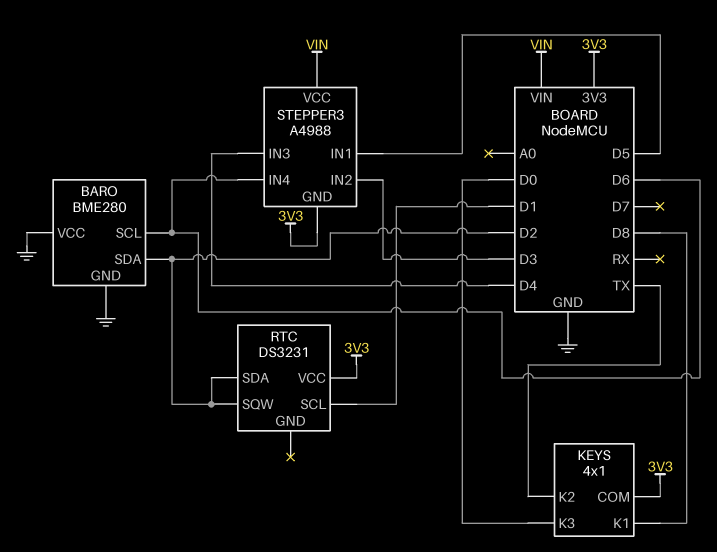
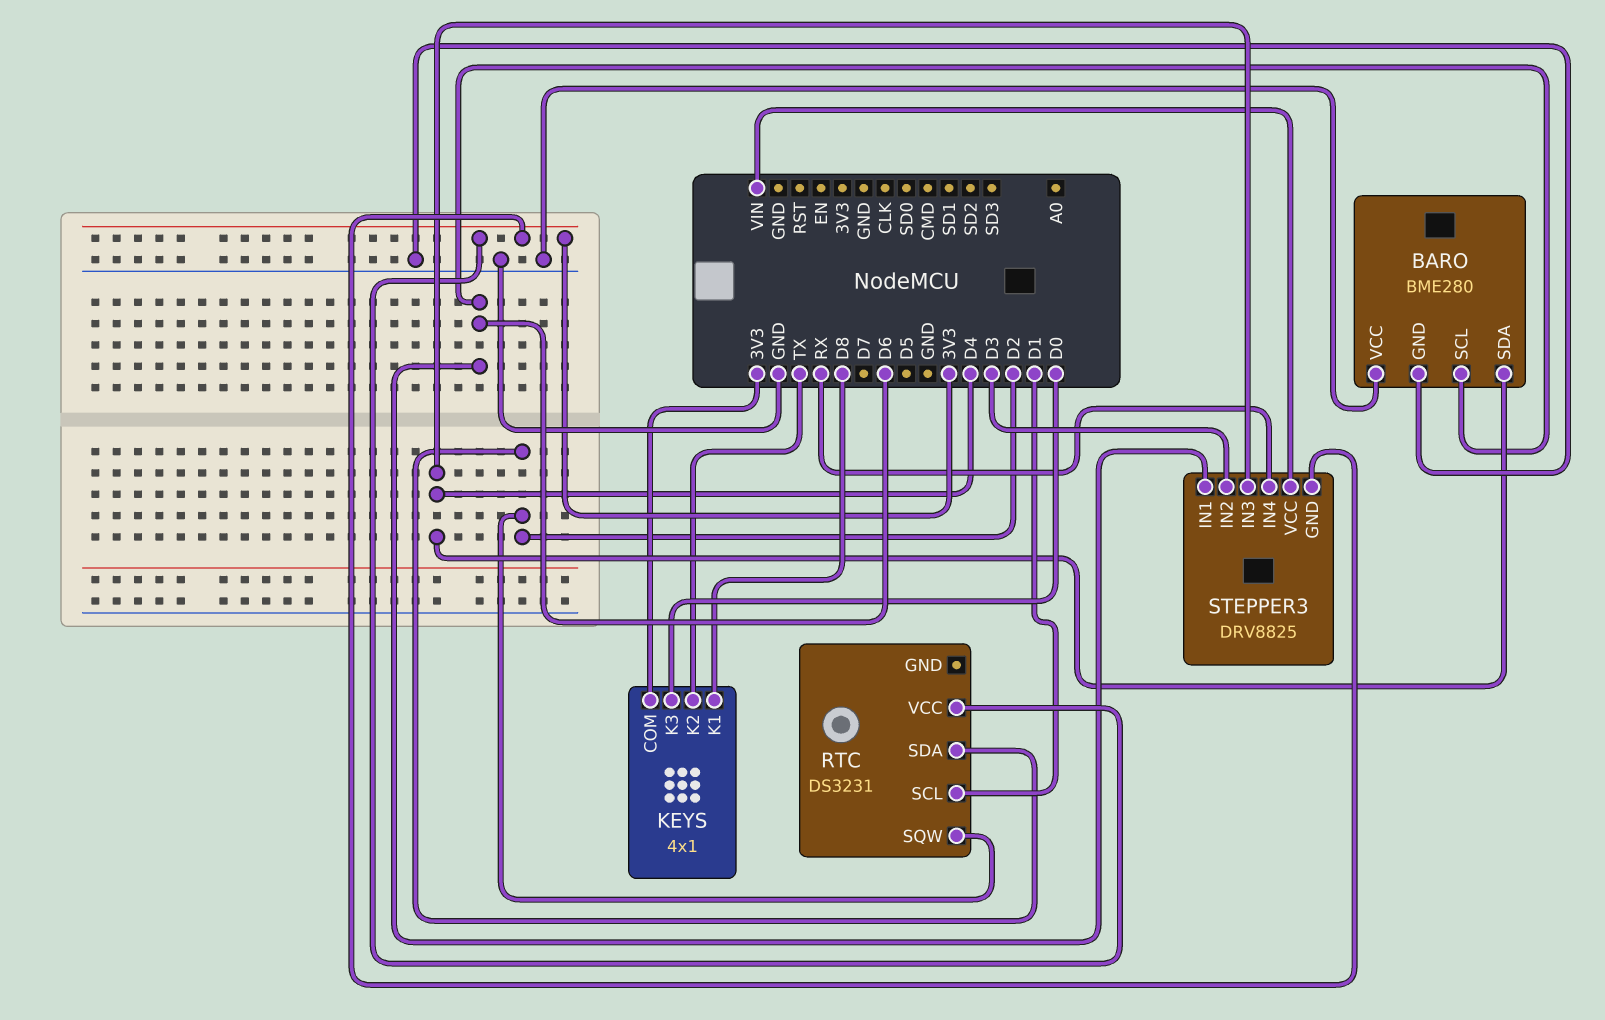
BARO pin SDA: D2 -> D4
STEPPER3: A4988 -> DRV8825
STEPPER3 pin IN1: D5 -> D6
STEPPER3 pin IN4: D6 -> RX

